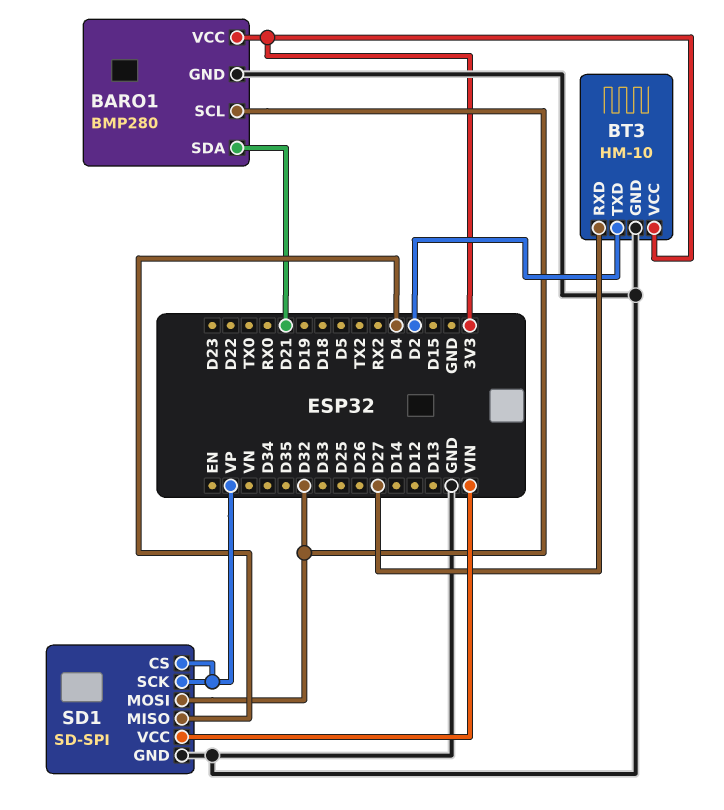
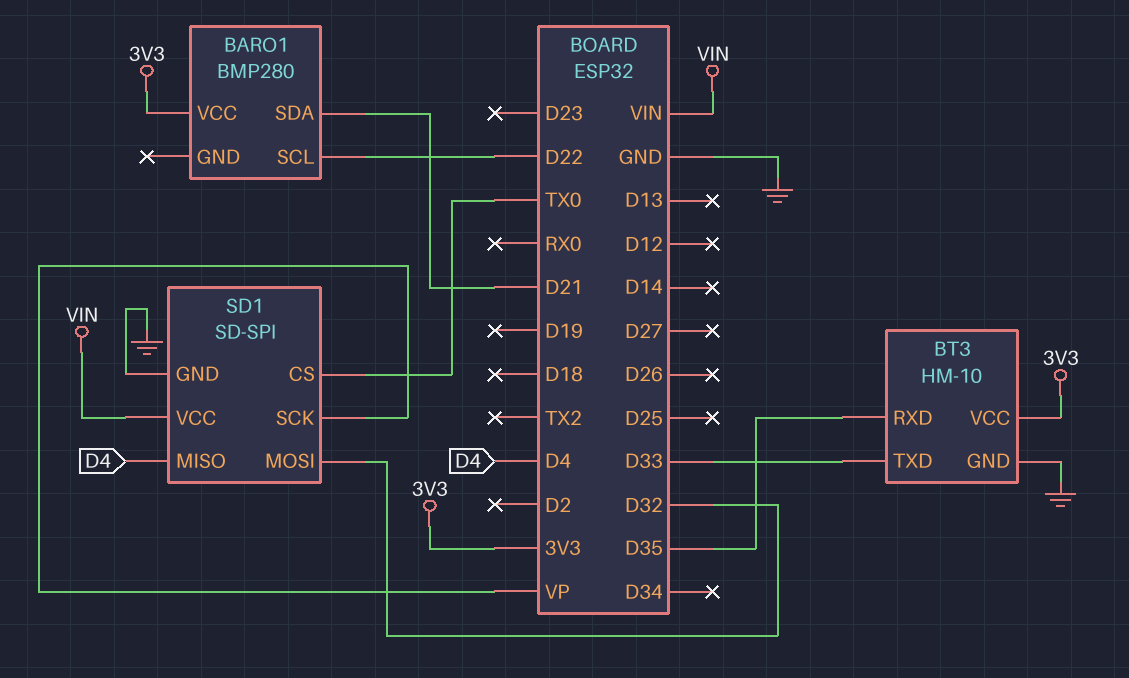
BARO1 pin GND: GND -> none
BARO1 pin SCL: D32 -> D22
BT3 pin RXD: D27 -> D35
BT3 pin TXD: D2 -> D33
SD1 pin CS: VP -> TX0

